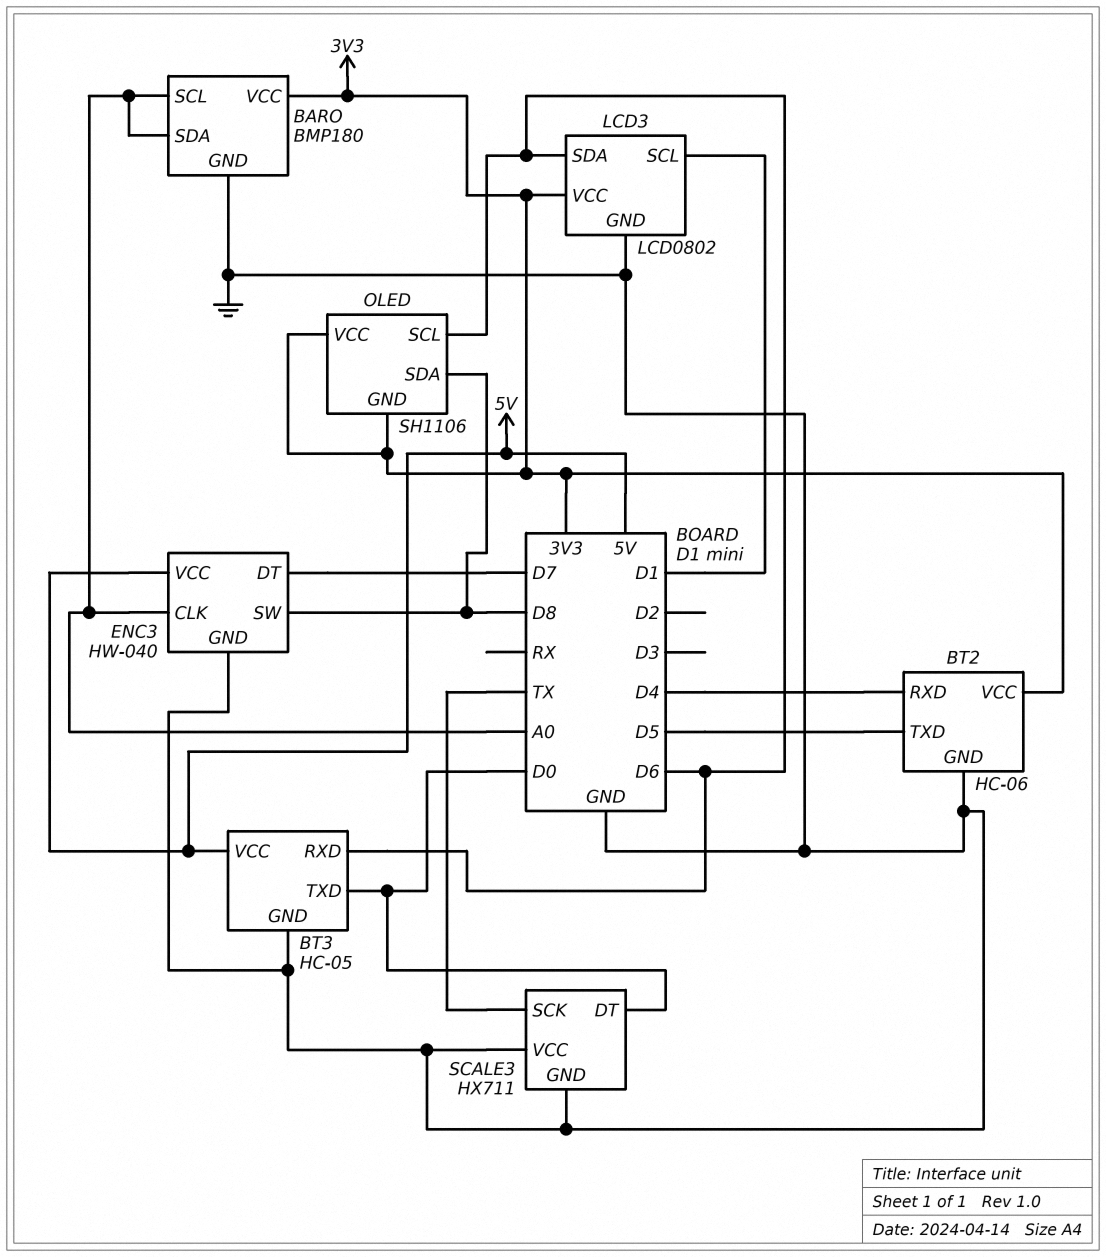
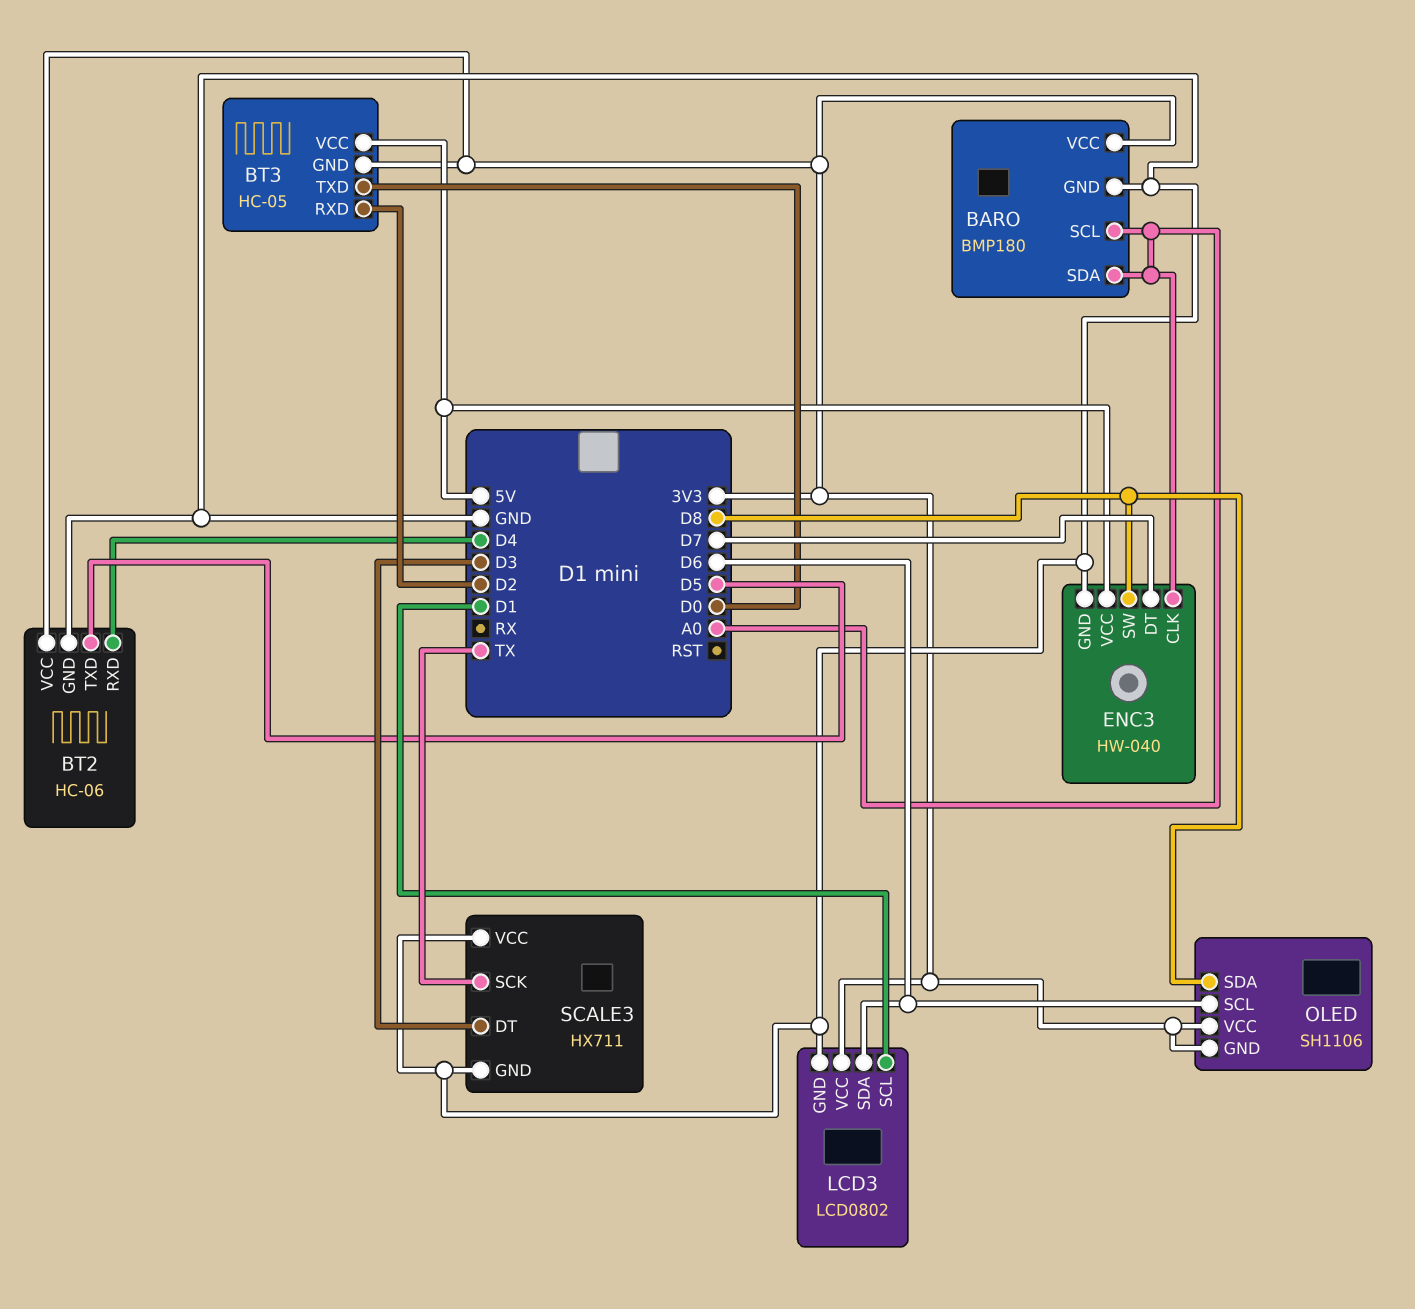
BT3 pin GND: GND -> 3V3
BT3 pin RXD: D6 -> D2
SCALE3 pin DT: D0 -> D3

